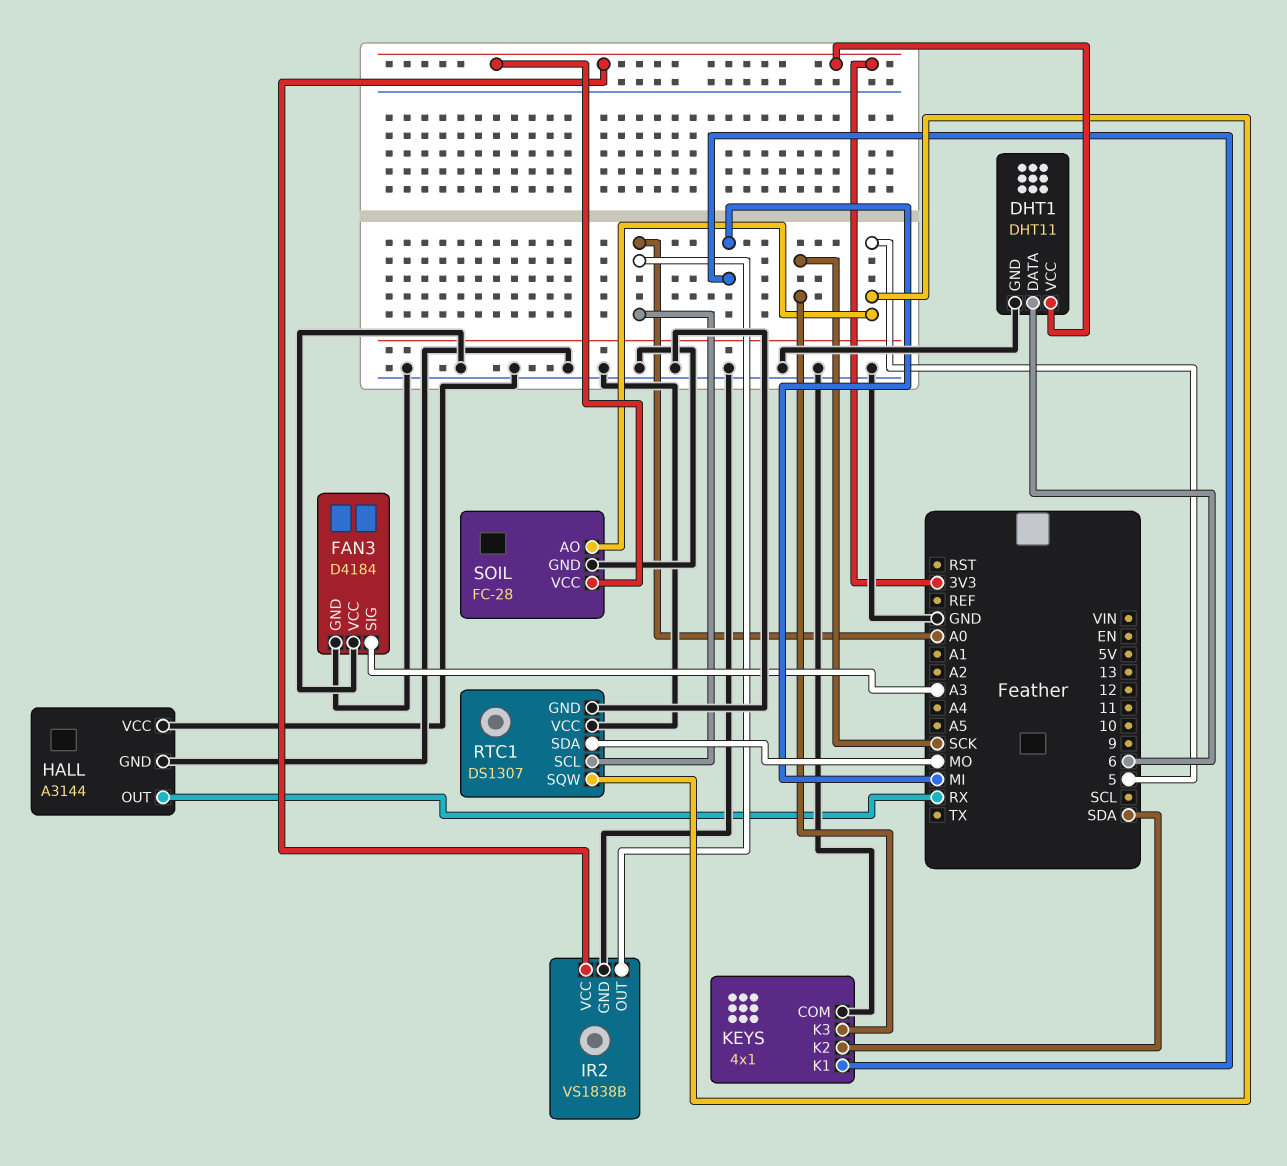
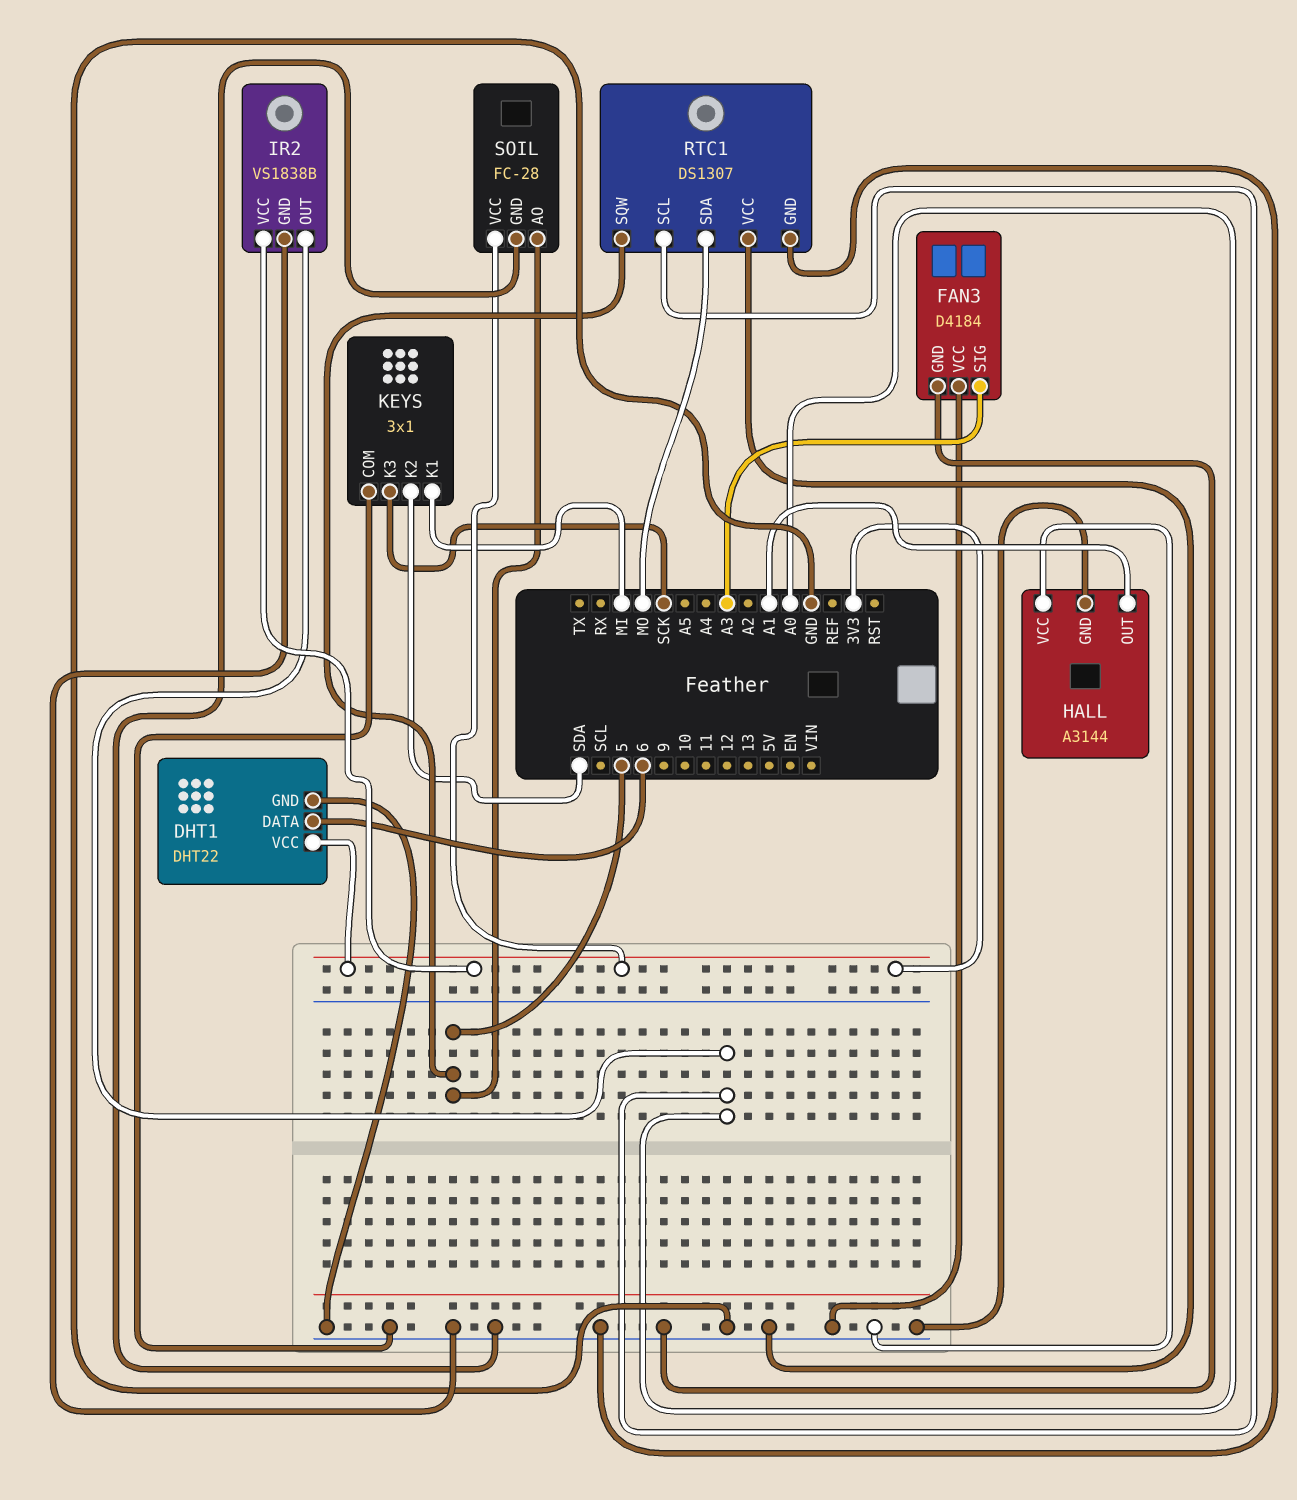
DHT1: DHT11 -> DHT22
HALL pin OUT: RX -> A1
KEYS: 4x1 -> 3x1

